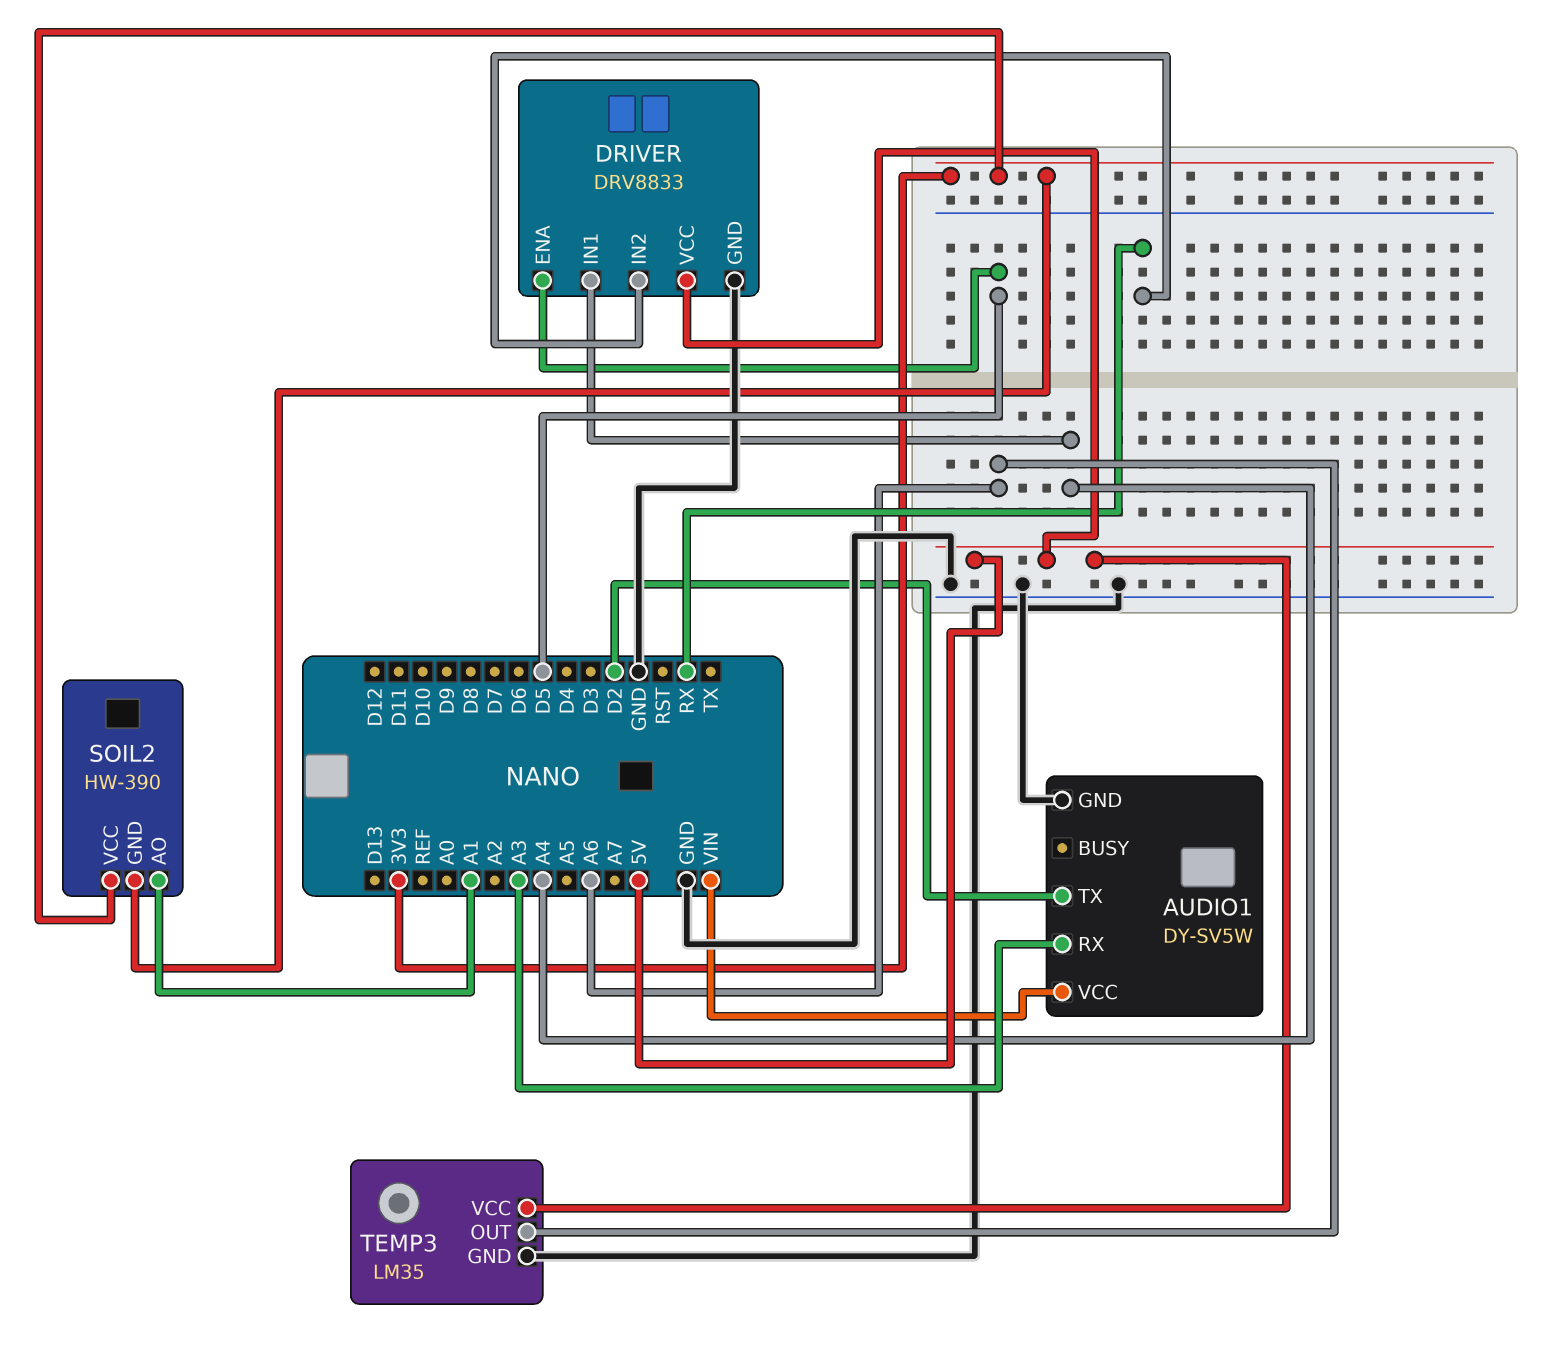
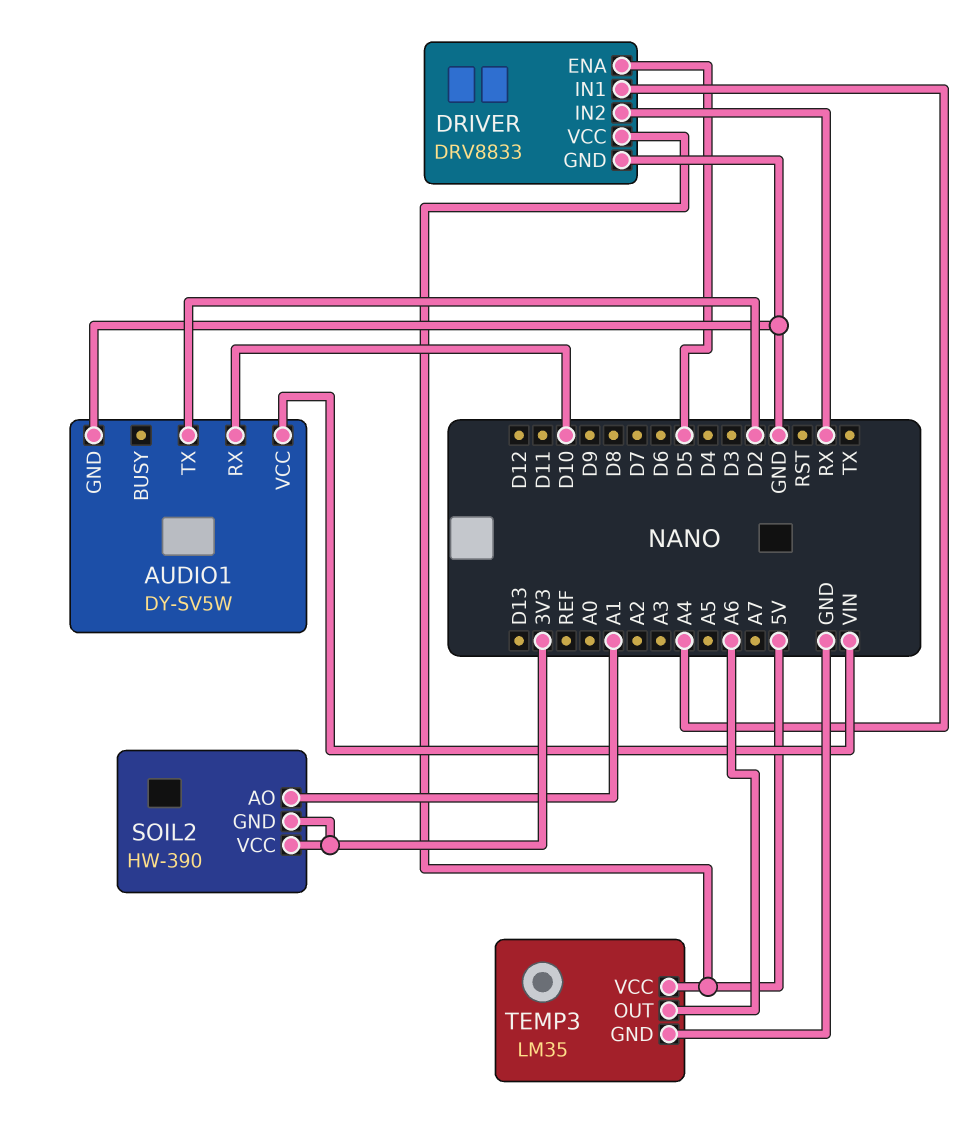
AUDIO1 pin RX: A3 -> D10

